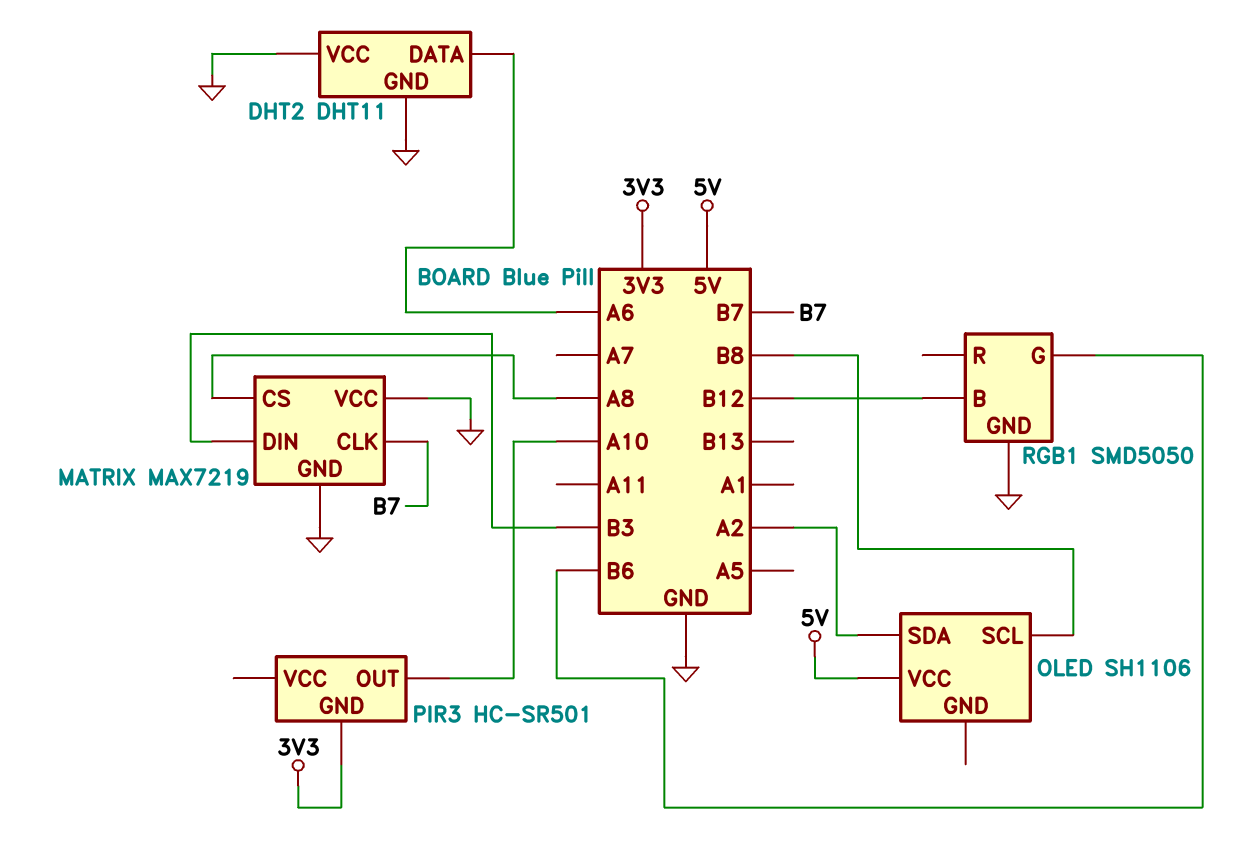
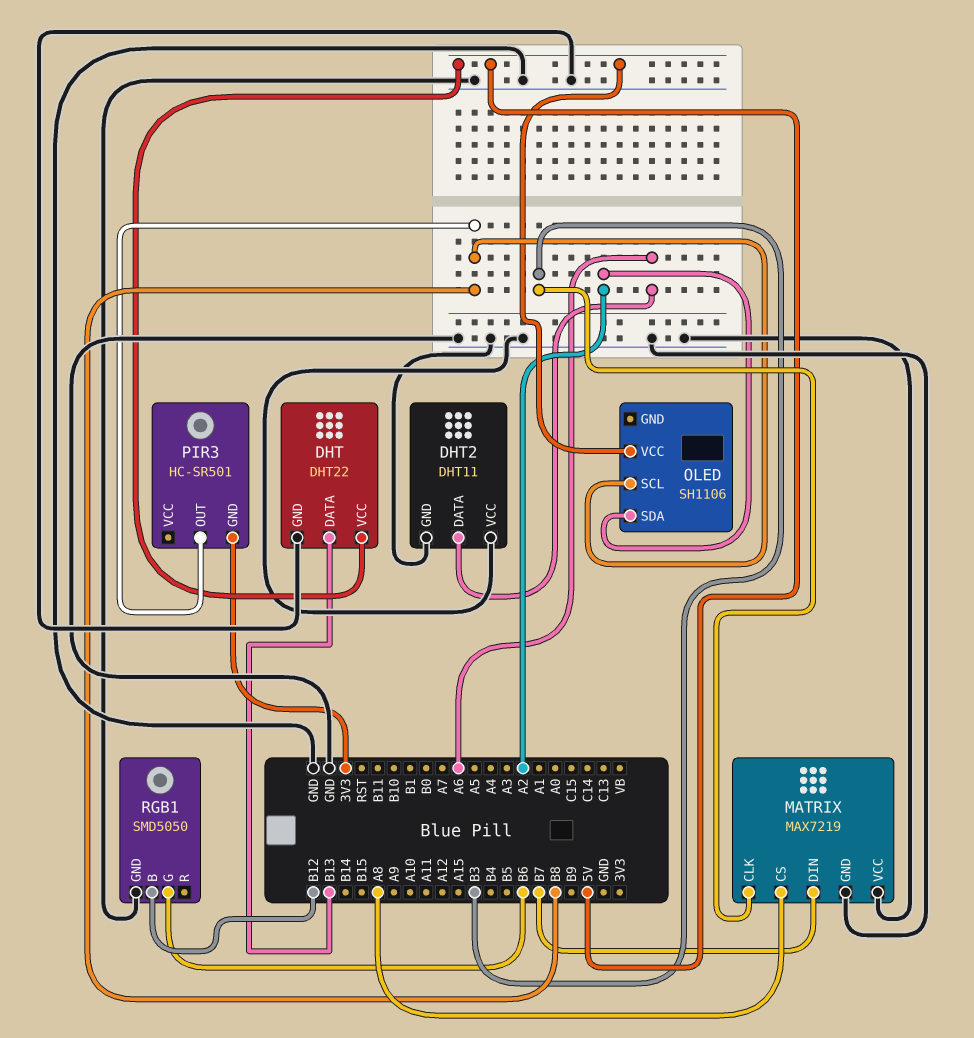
DHT: none -> DHT22
DHT pin DATA: none -> B13
DHT pin GND: none -> GND
DHT pin VCC: none -> 5V
MATRIX pin CLK: B7 -> B3
MATRIX pin DIN: B3 -> B7
PIR3 pin OUT: A10 -> B8

